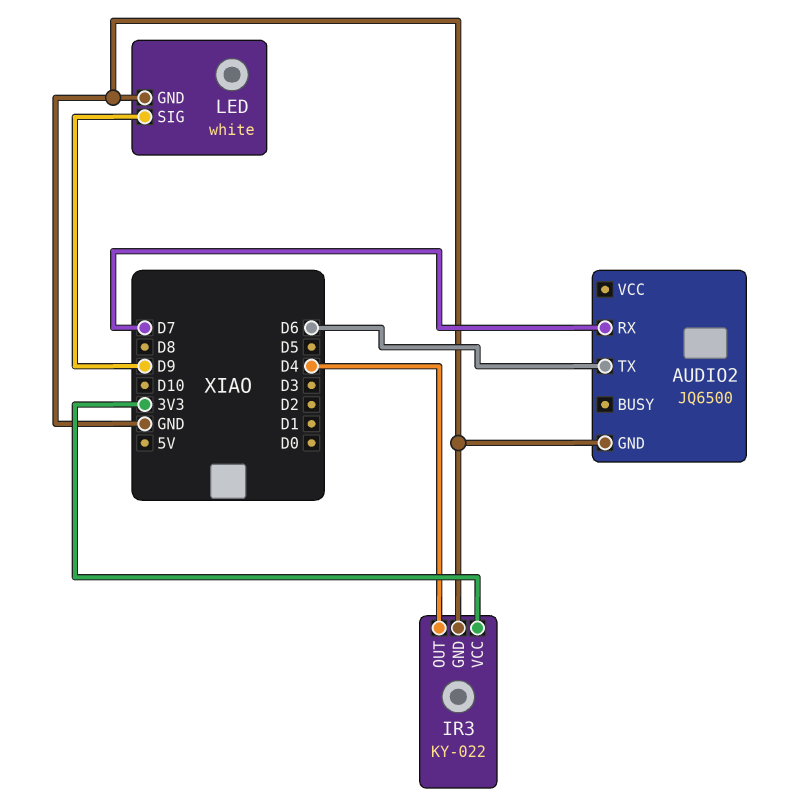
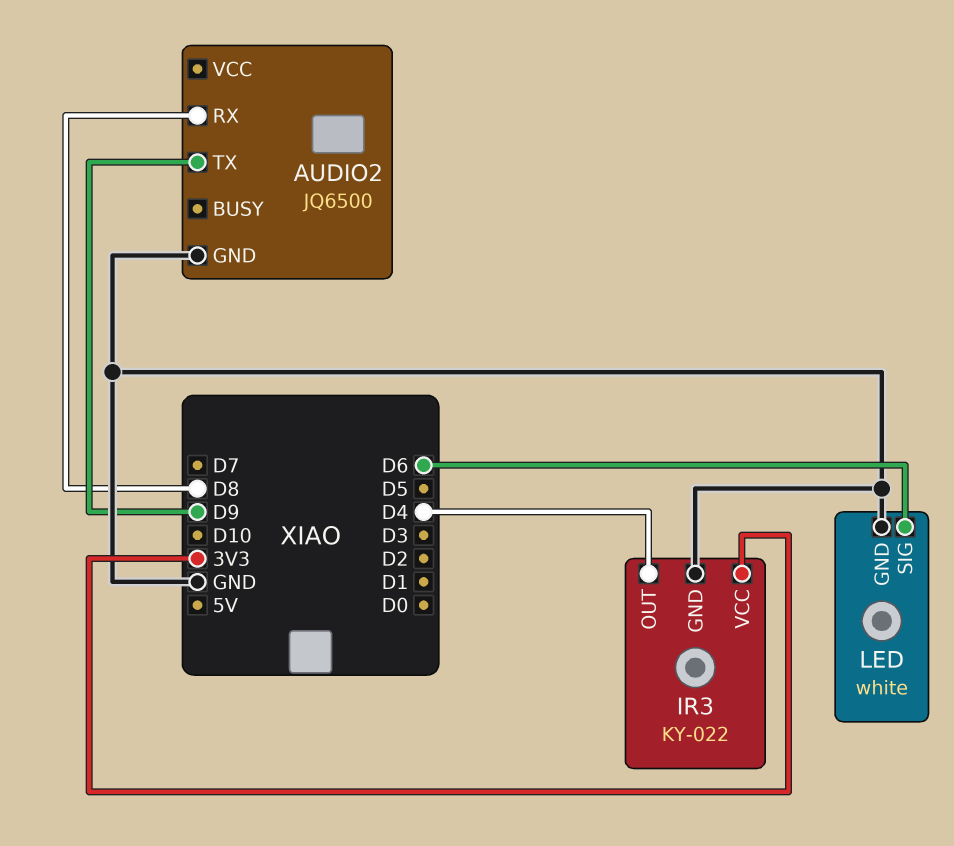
AUDIO2 pin RX: D7 -> D8
AUDIO2 pin TX: D6 -> D9
LED pin SIG: D9 -> D6

